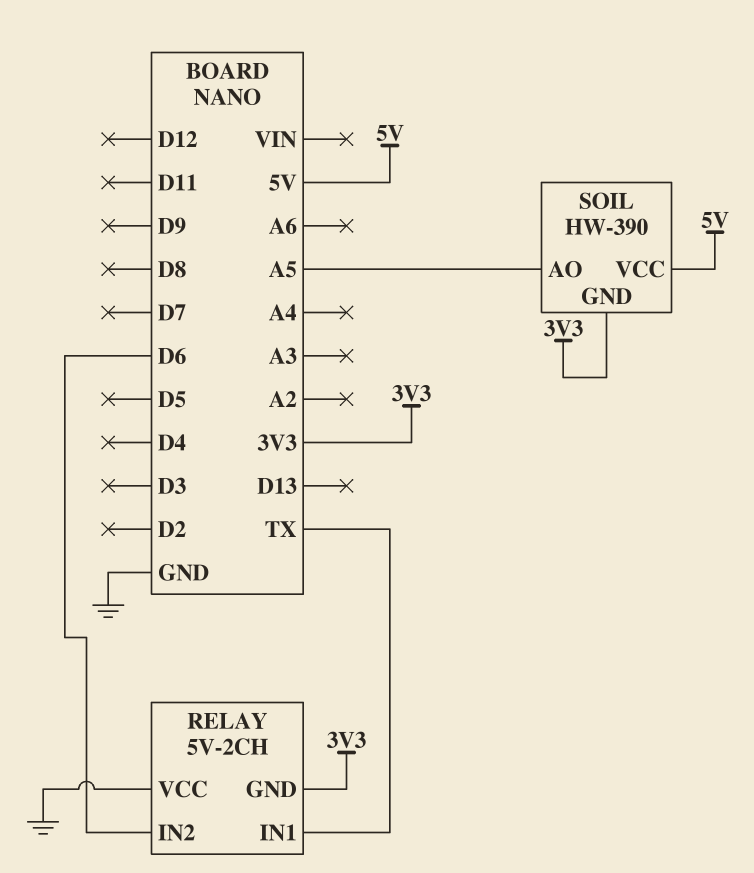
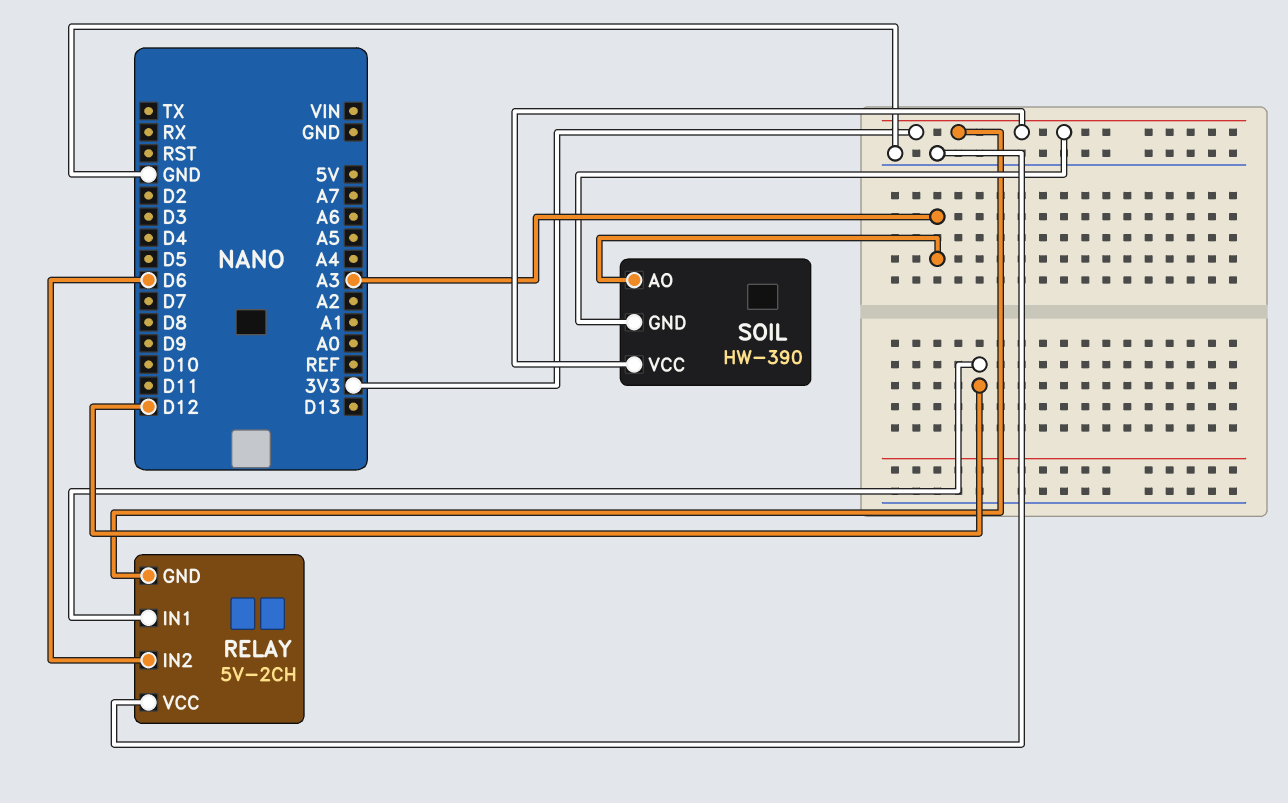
RELAY pin IN1: TX -> D12
SOIL pin AO: A5 -> A3
SOIL pin VCC: 5V -> 3V3

